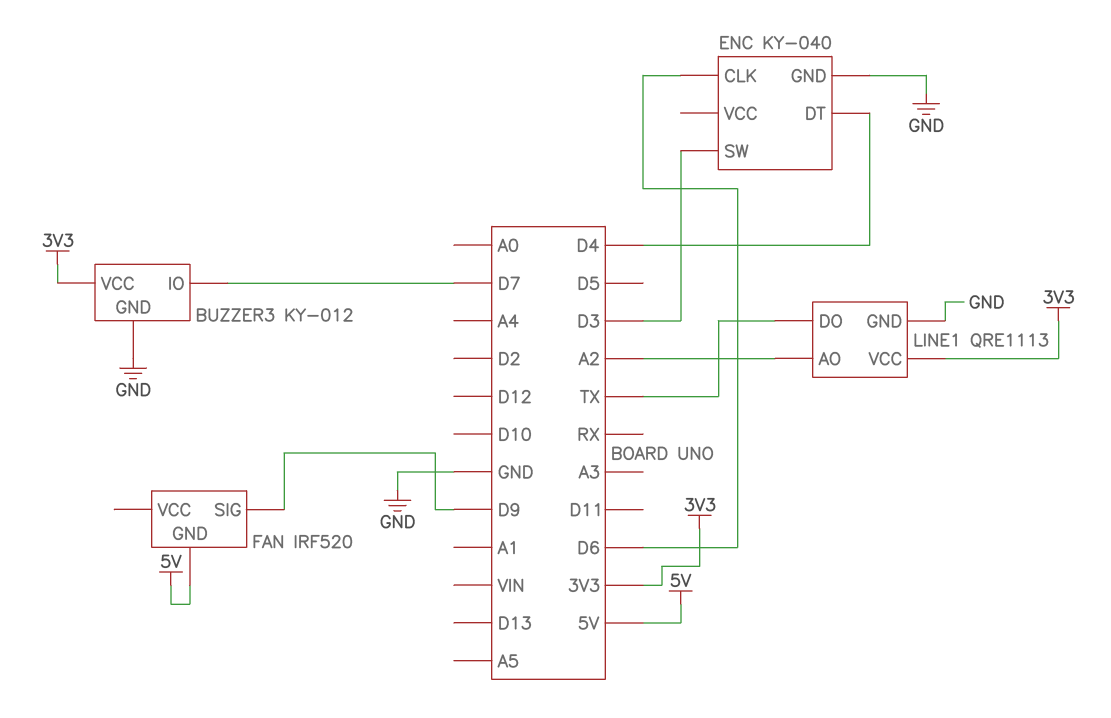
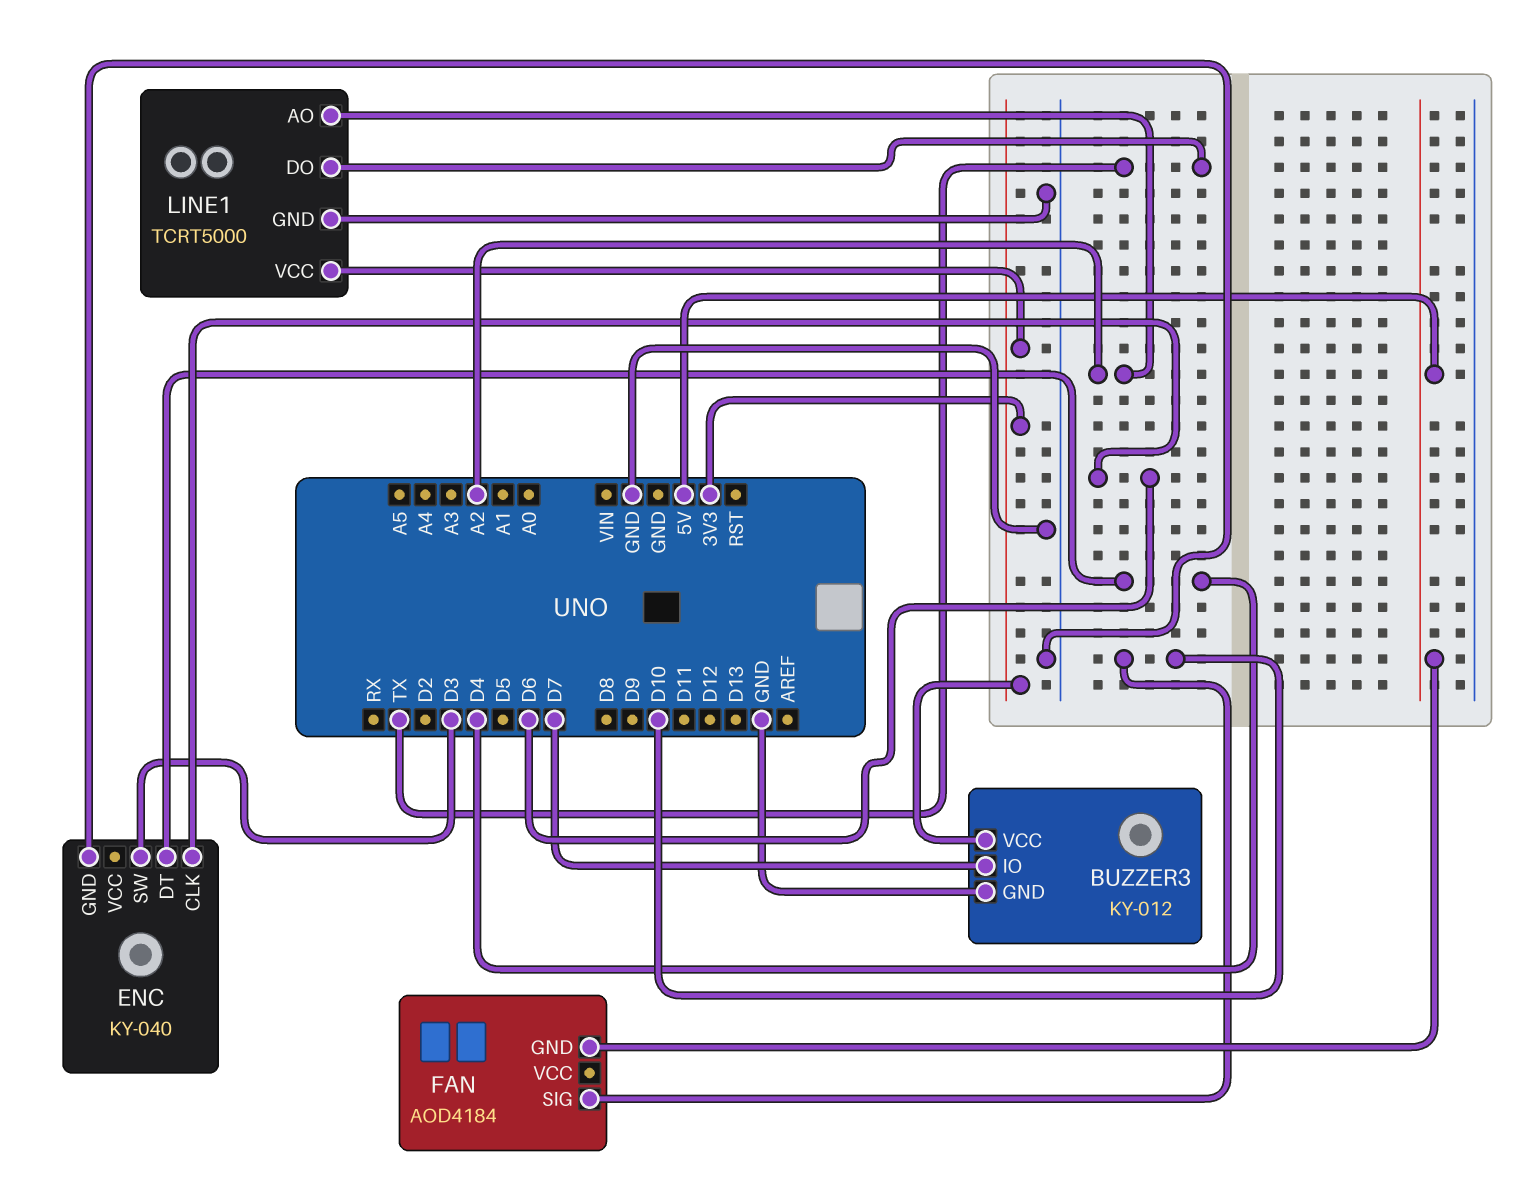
FAN: IRF520 -> AOD4184
FAN pin SIG: D9 -> D10
LINE1: QRE1113 -> TCRT5000

